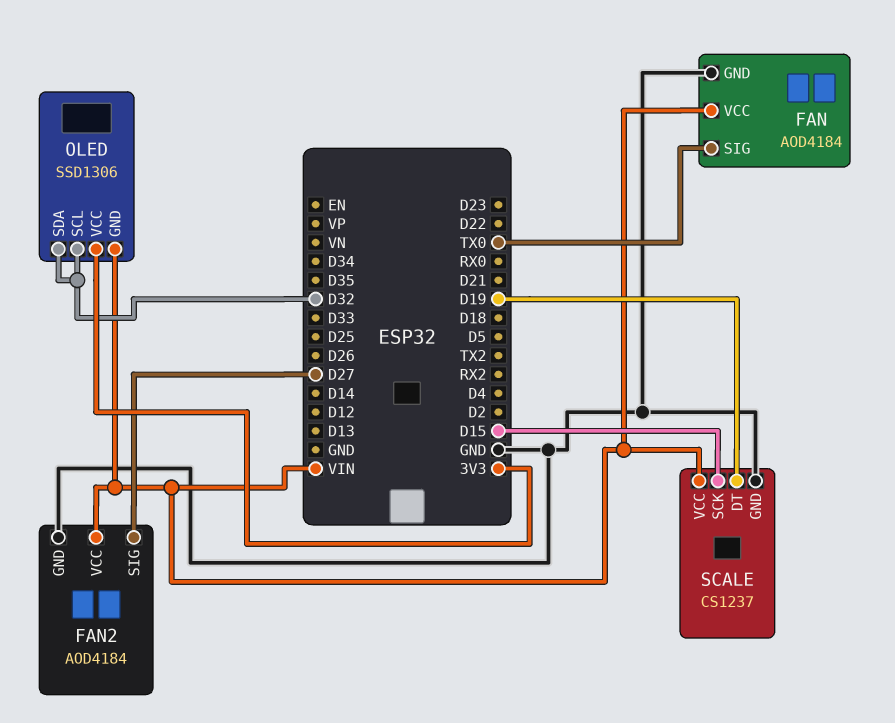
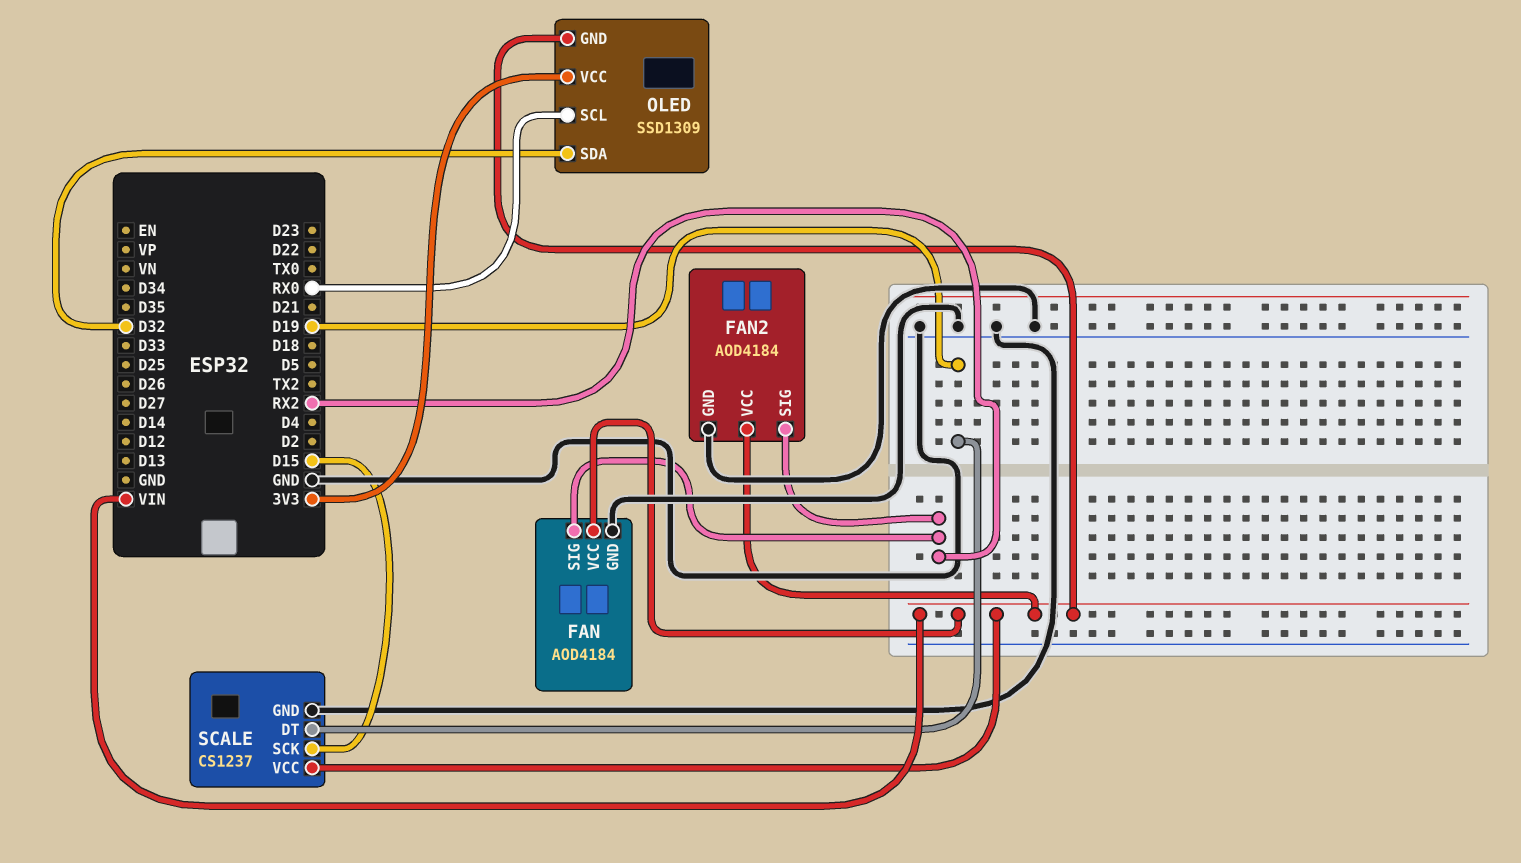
FAN pin SIG: TX0 -> RX2
FAN2 pin SIG: D27 -> RX2
OLED: SSD1306 -> SSD1309
OLED pin SCL: D32 -> RX0

